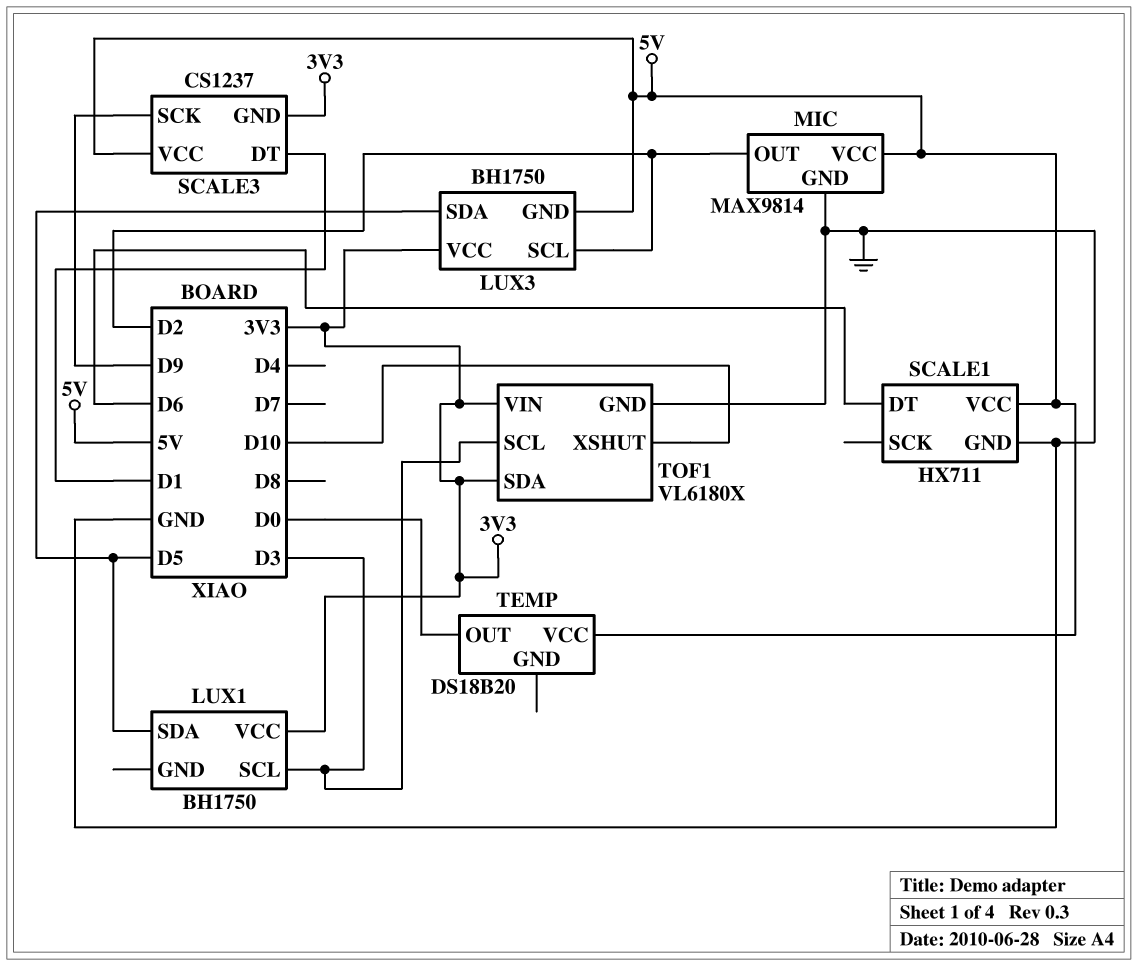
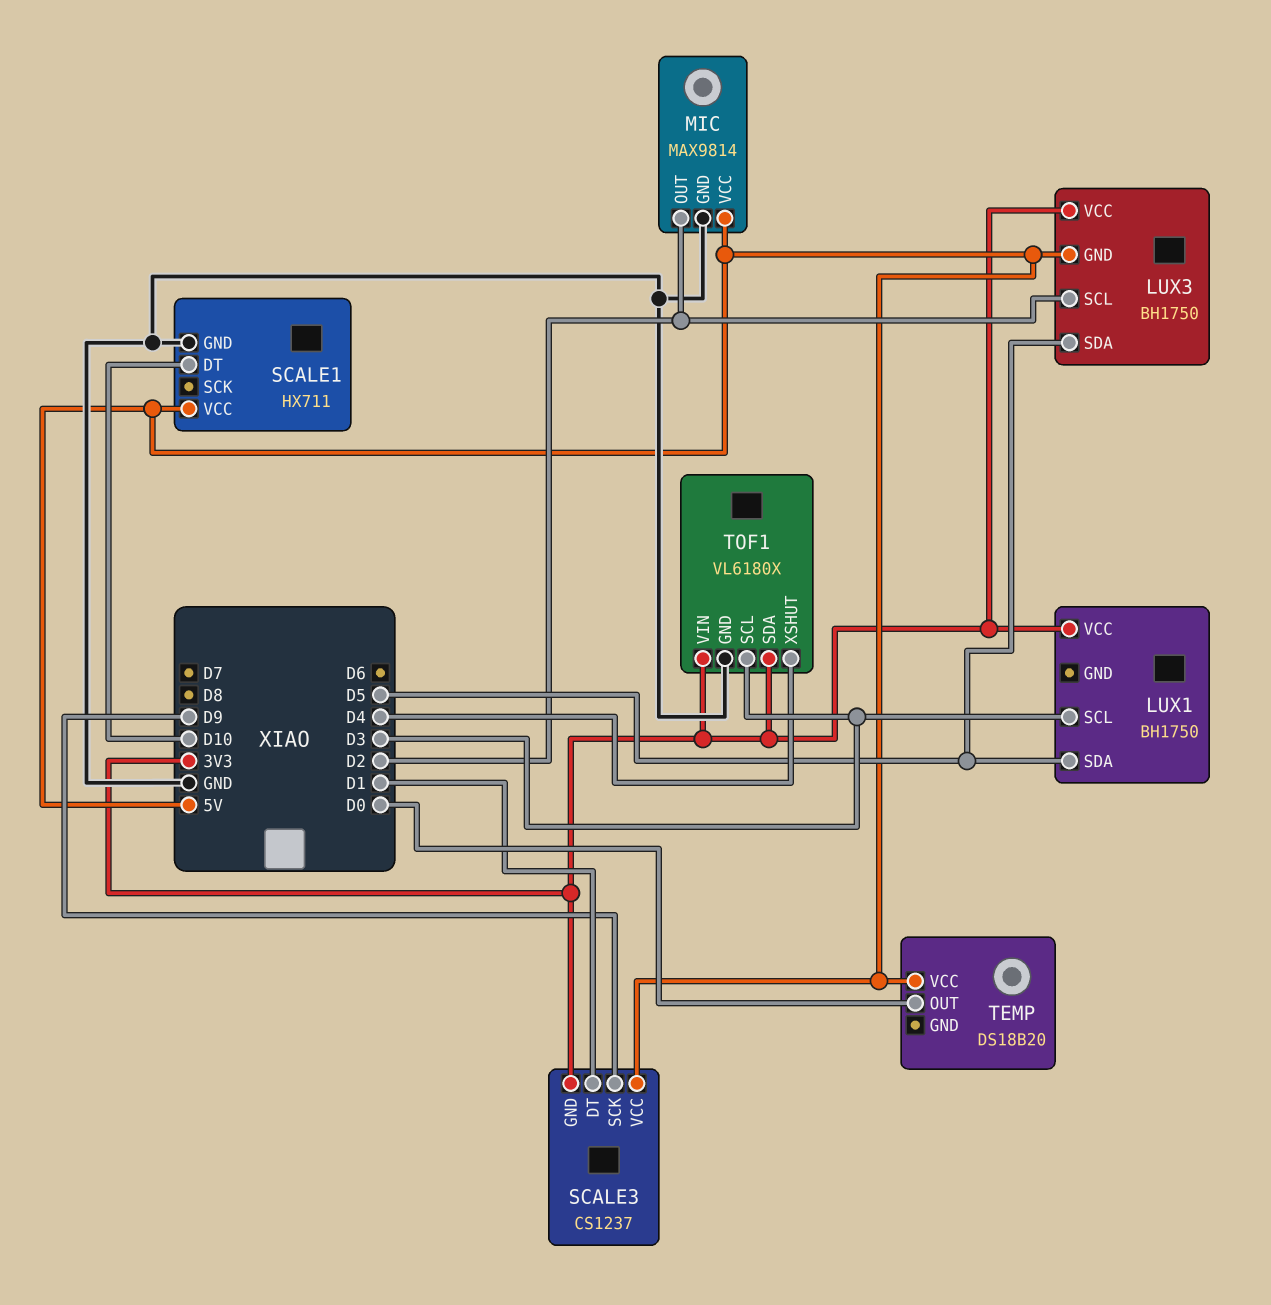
SCALE1 pin DT: D6 -> D10
TOF1 pin XSHUT: D10 -> D4

